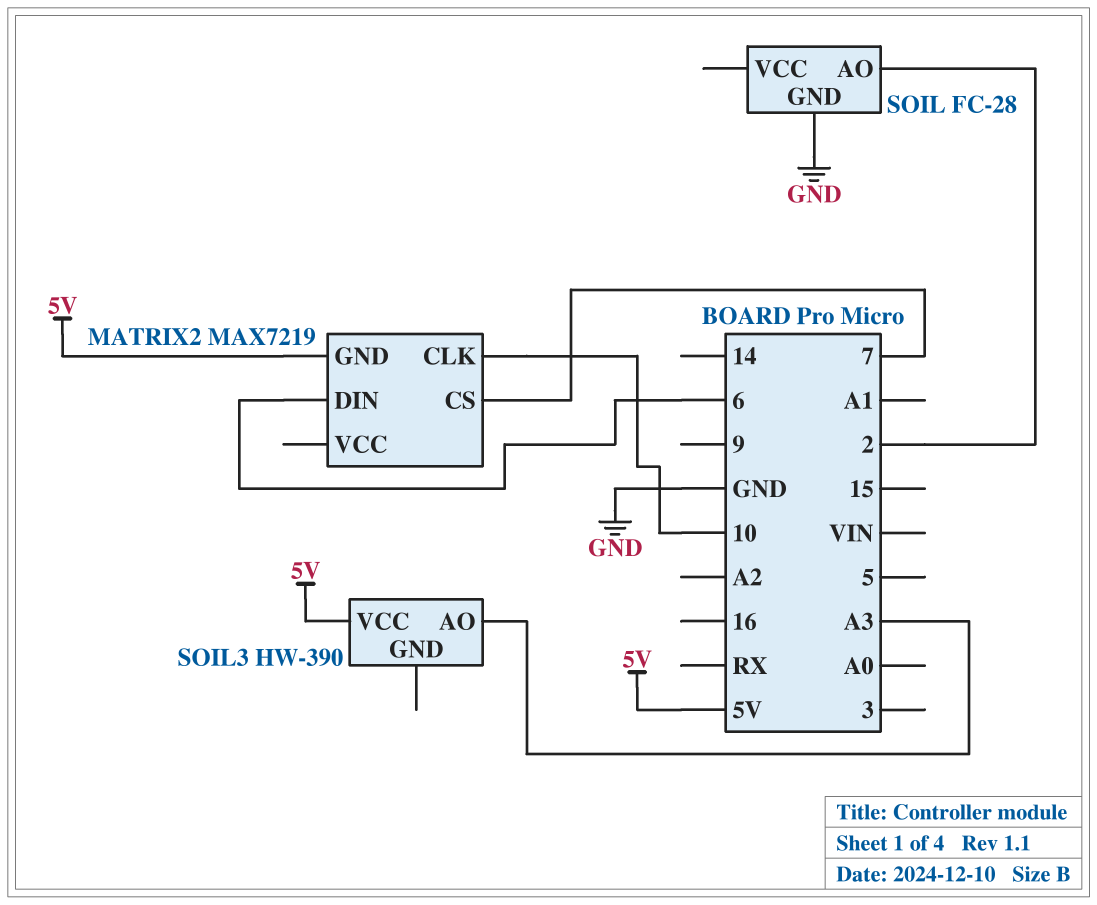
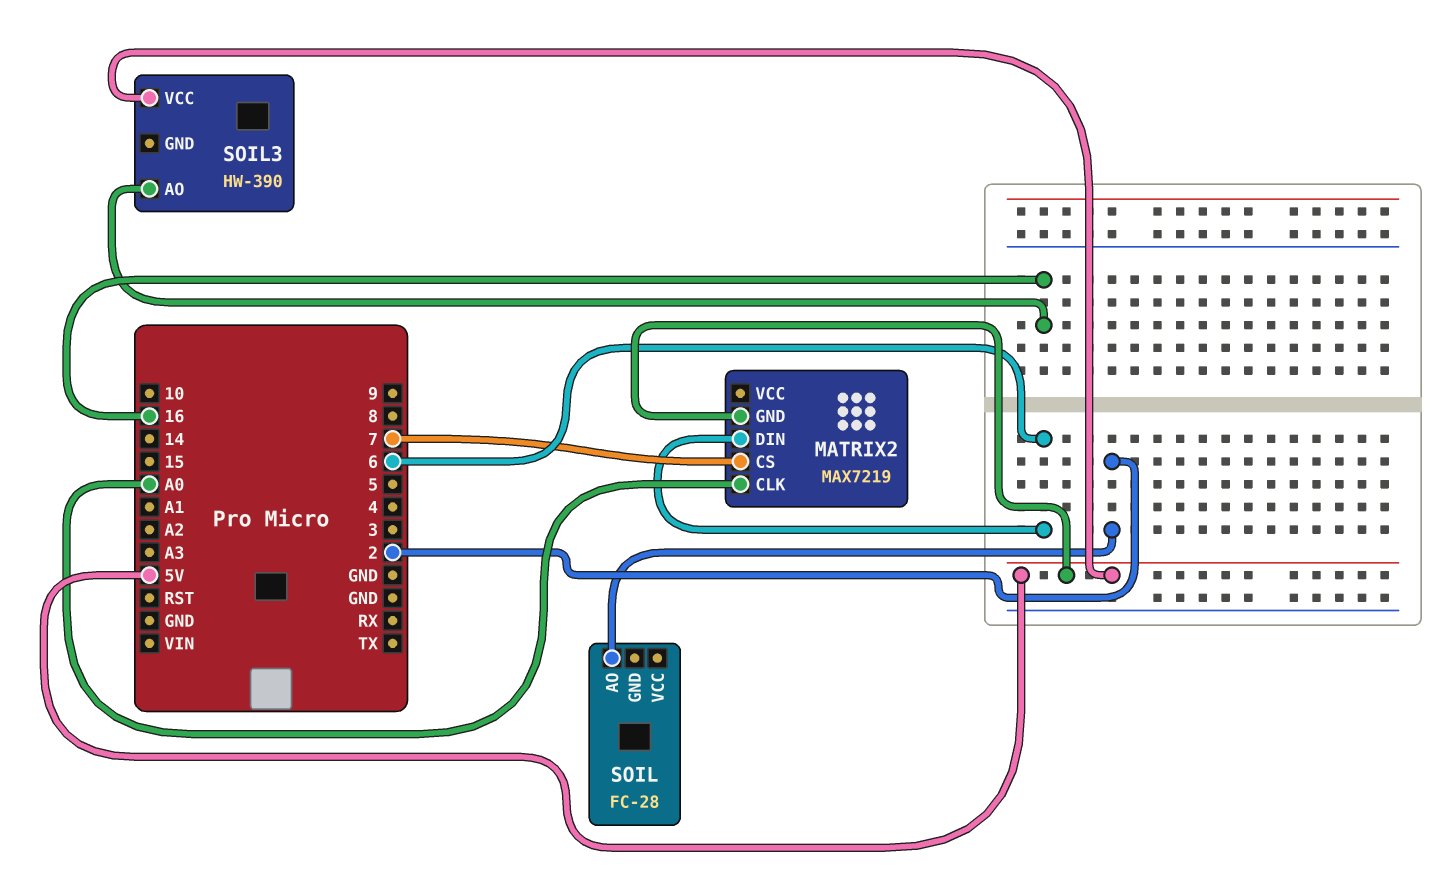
MATRIX2 pin CLK: 10 -> A0
SOIL pin GND: GND -> none
SOIL3 pin AO: A3 -> 16

